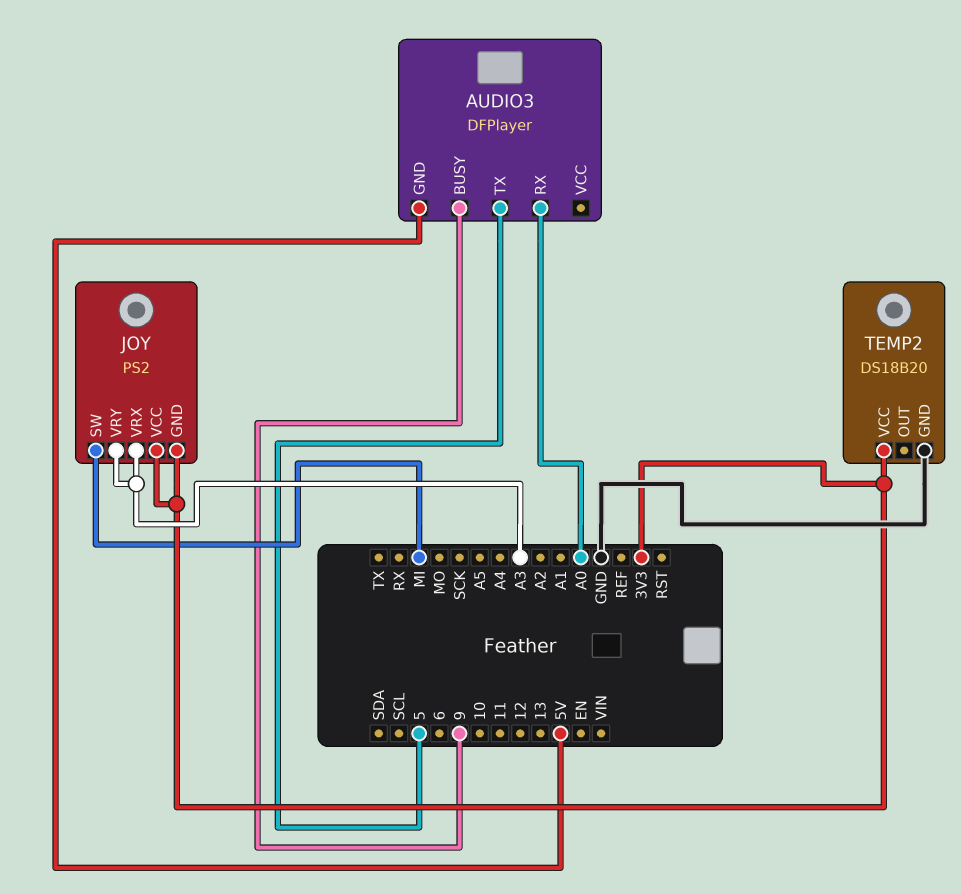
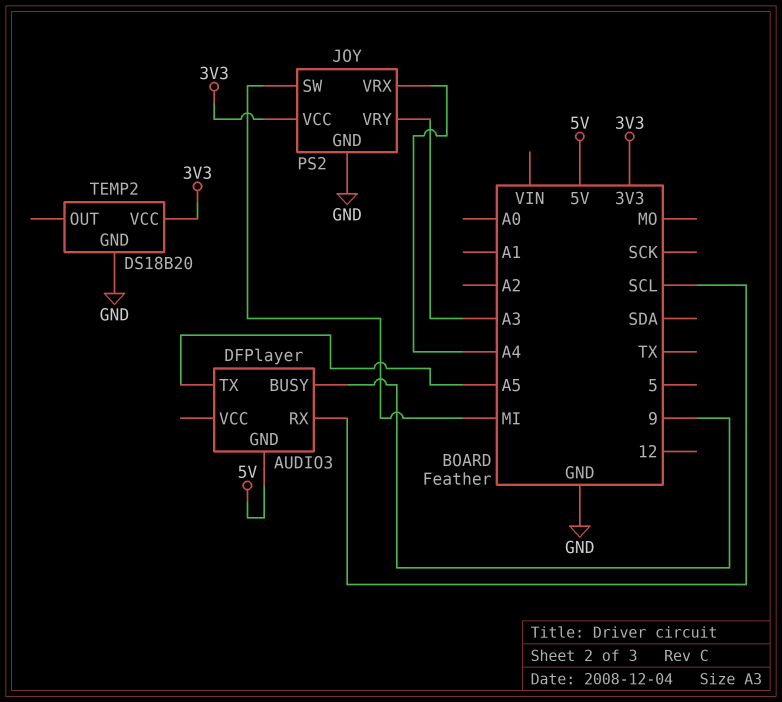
AUDIO3 pin RX: A0 -> SCL
AUDIO3 pin TX: 5 -> A5
JOY pin GND: 3V3 -> GND
JOY pin VRX: A3 -> A4

